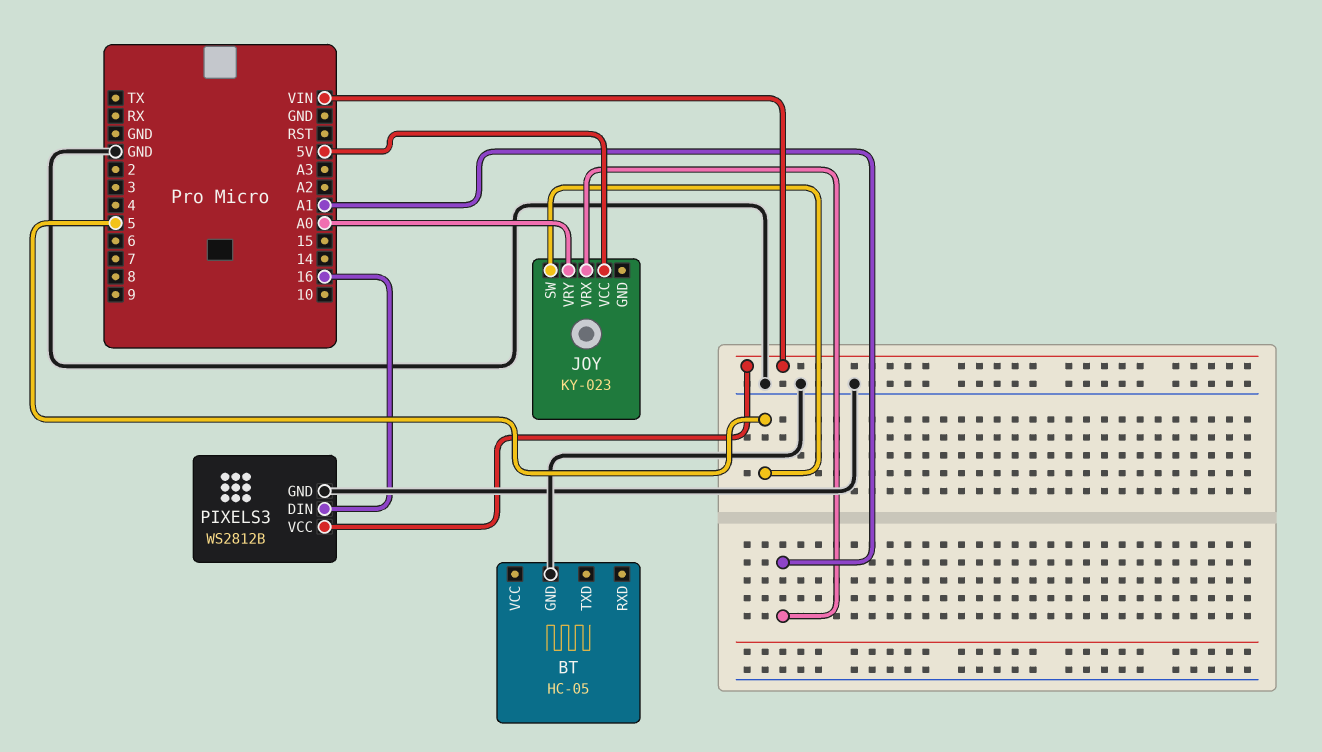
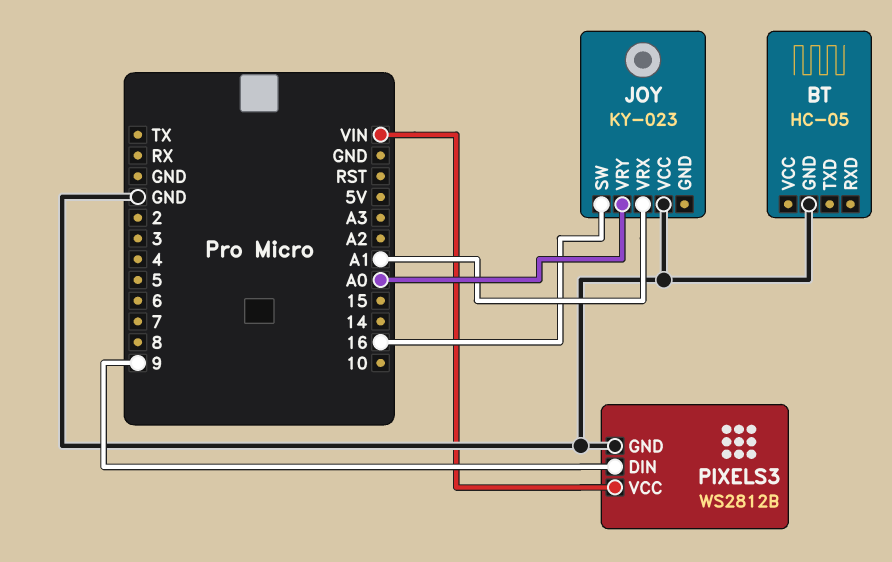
JOY pin SW: 5 -> 16
JOY pin VCC: 5V -> GND
PIXELS3 pin DIN: 16 -> 9

